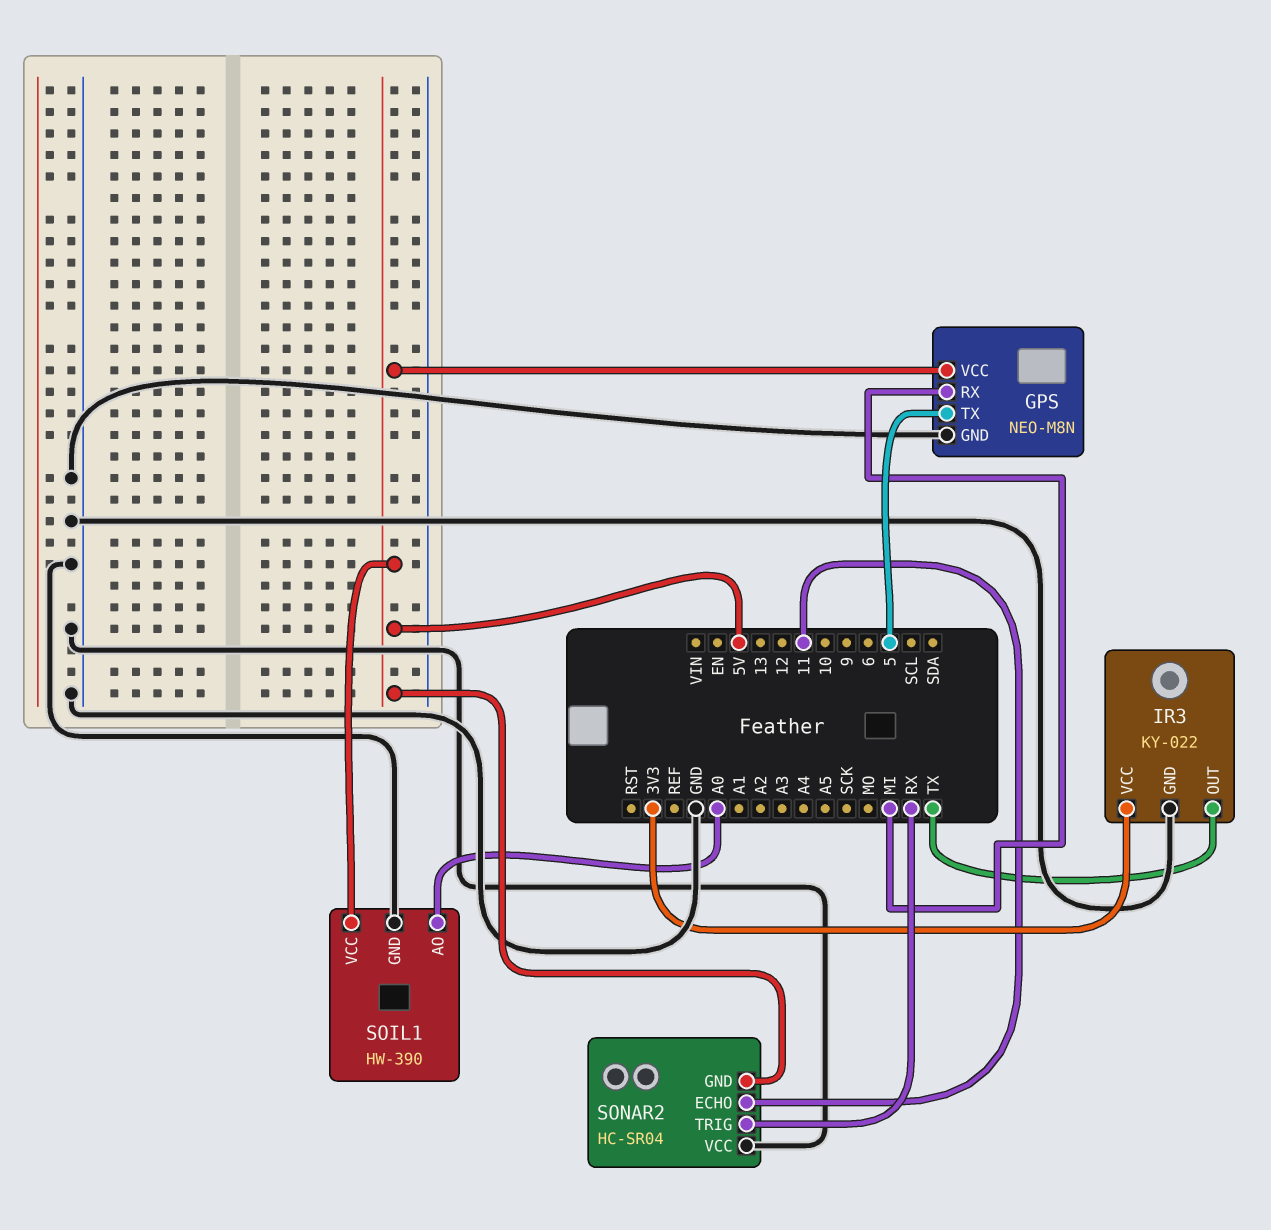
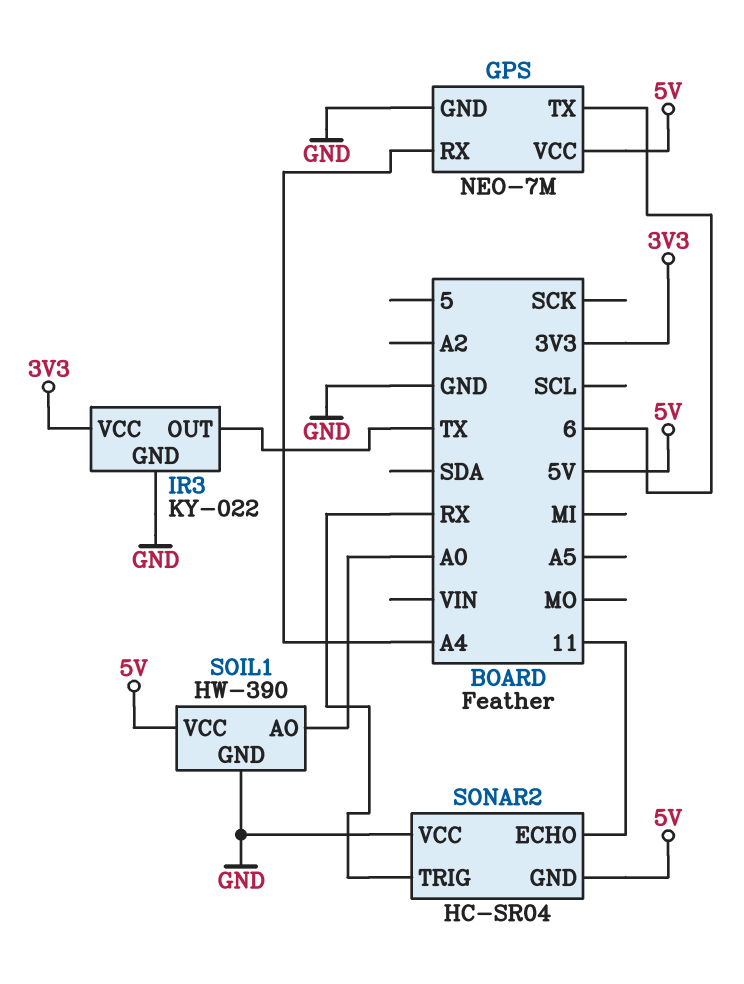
GPS: NEO-M8N -> NEO-7M
GPS pin RX: MI -> A4
GPS pin TX: 5 -> 6

